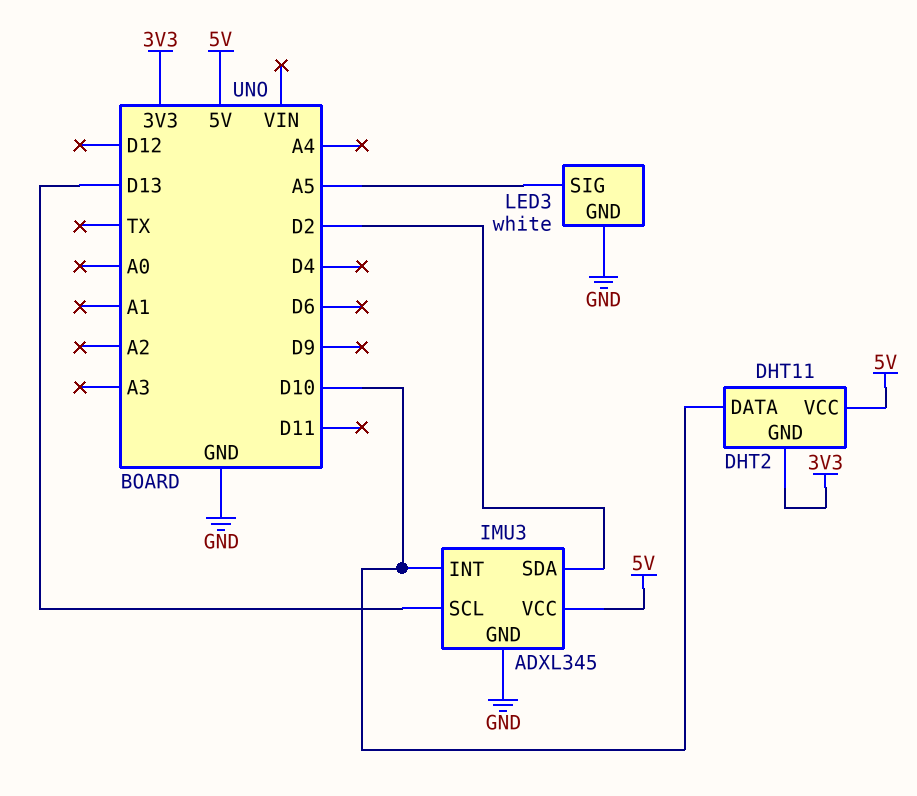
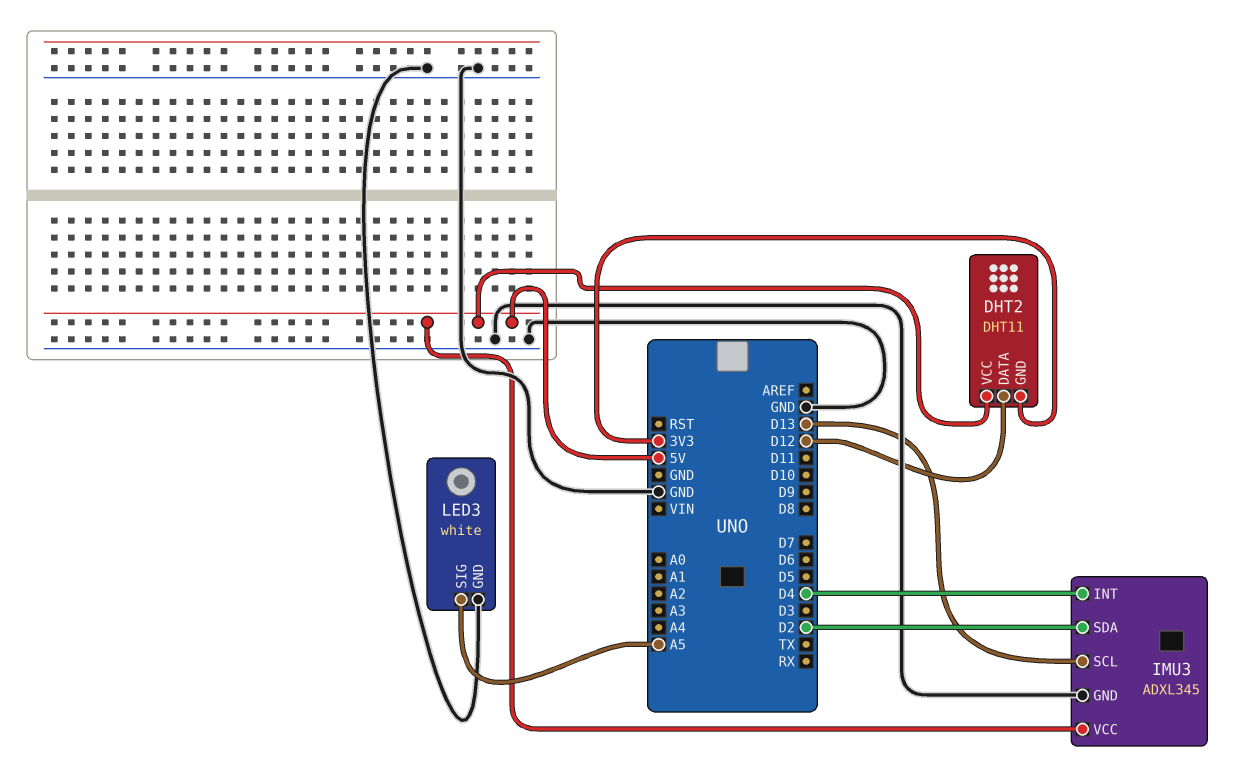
DHT2 pin DATA: D10 -> D12
IMU3 pin INT: D10 -> D4

